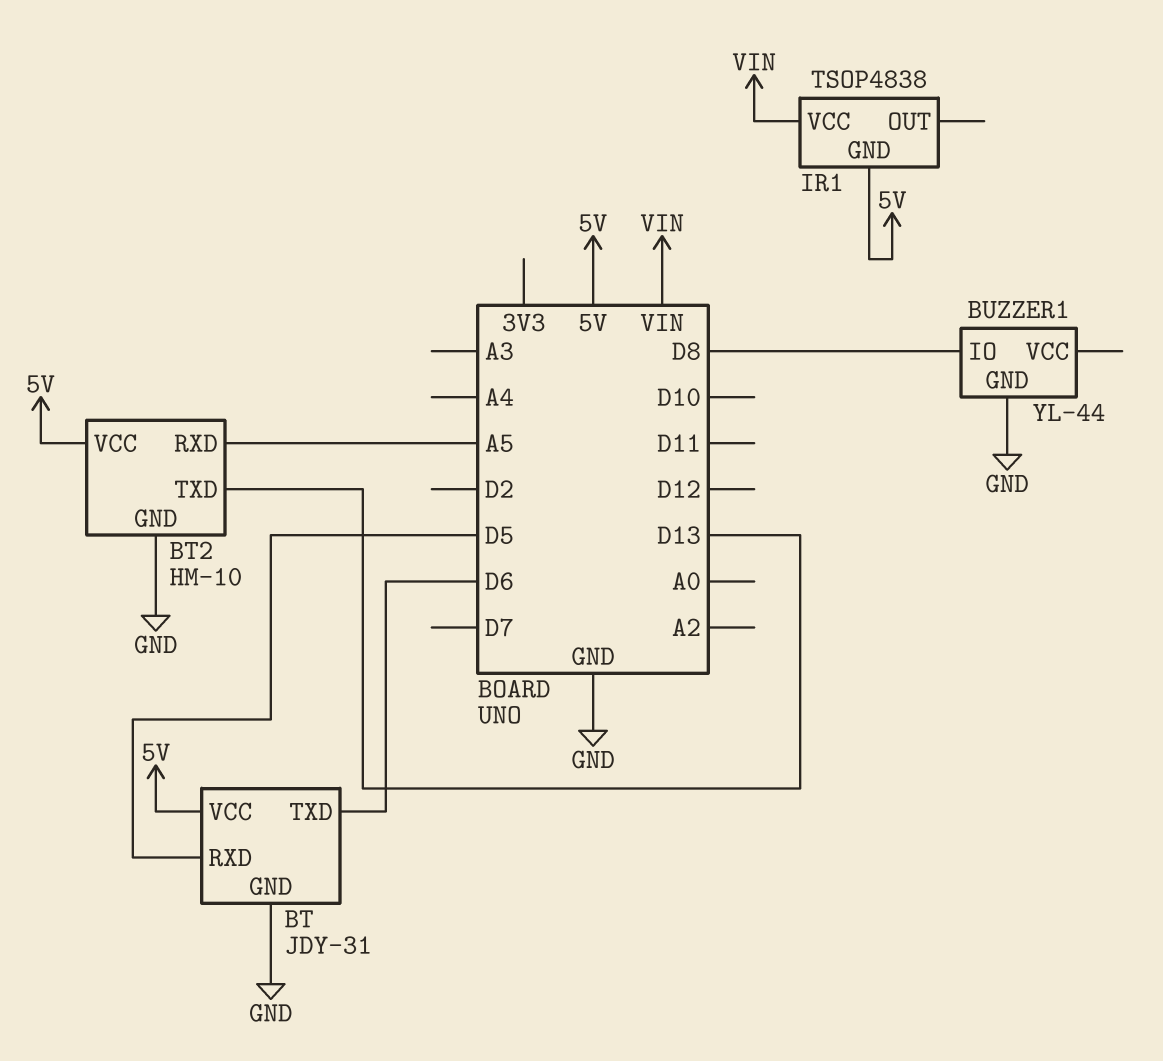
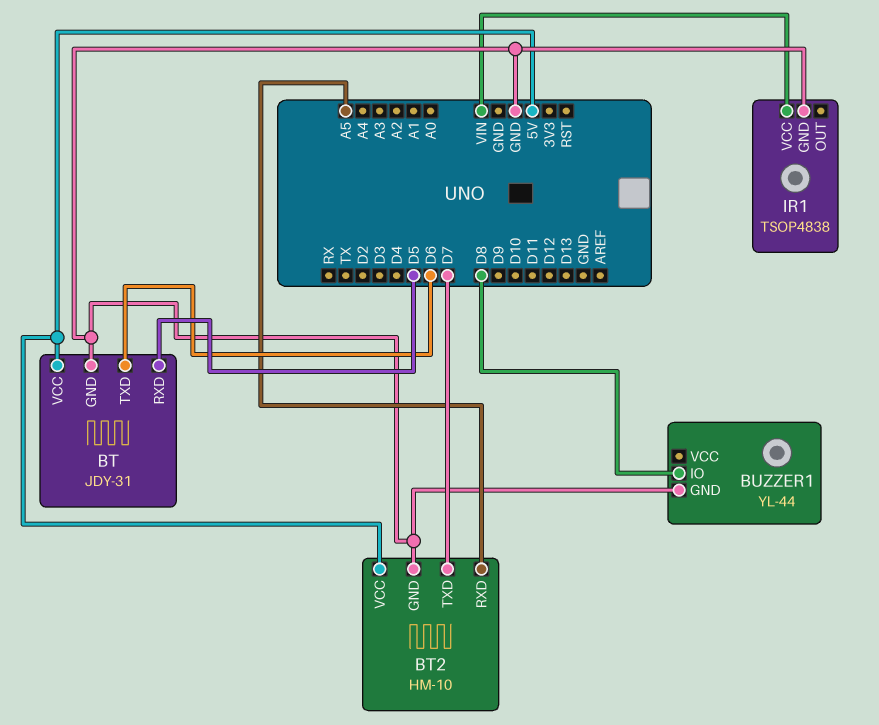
BT2 pin TXD: D13 -> D7
IR1 pin GND: 5V -> GND

